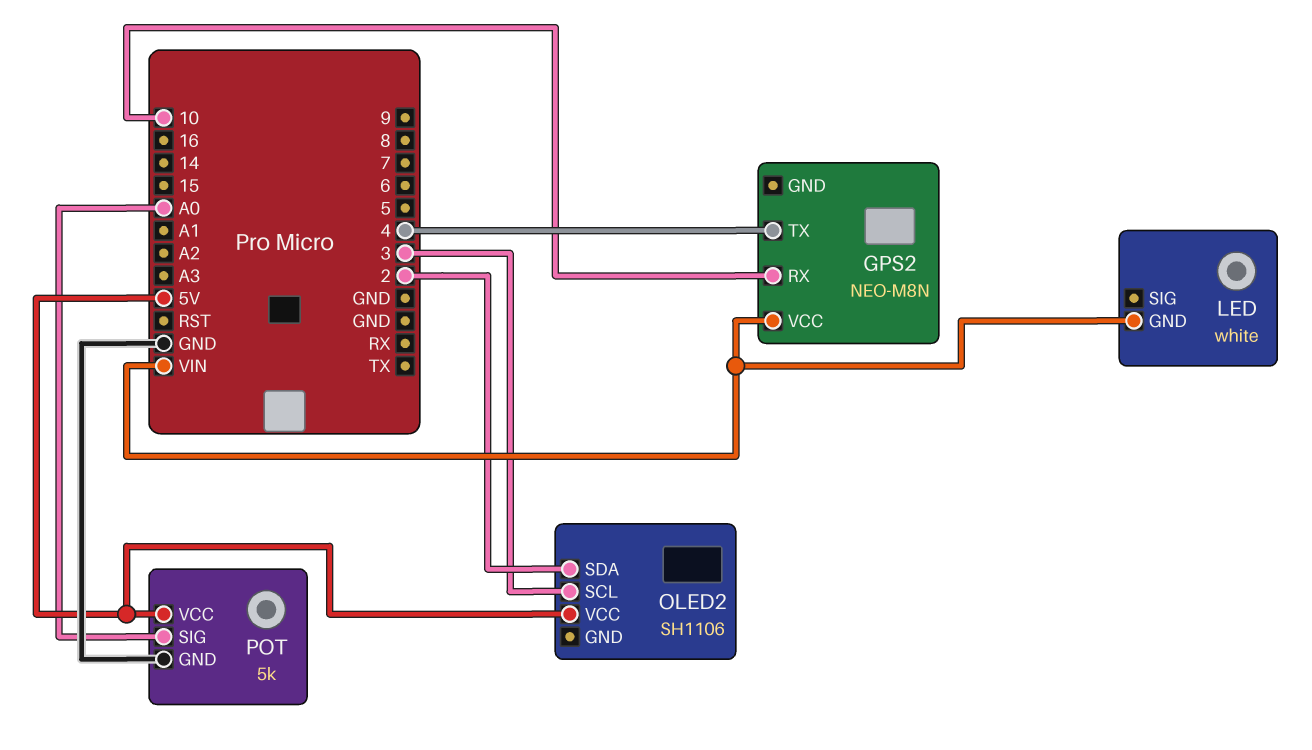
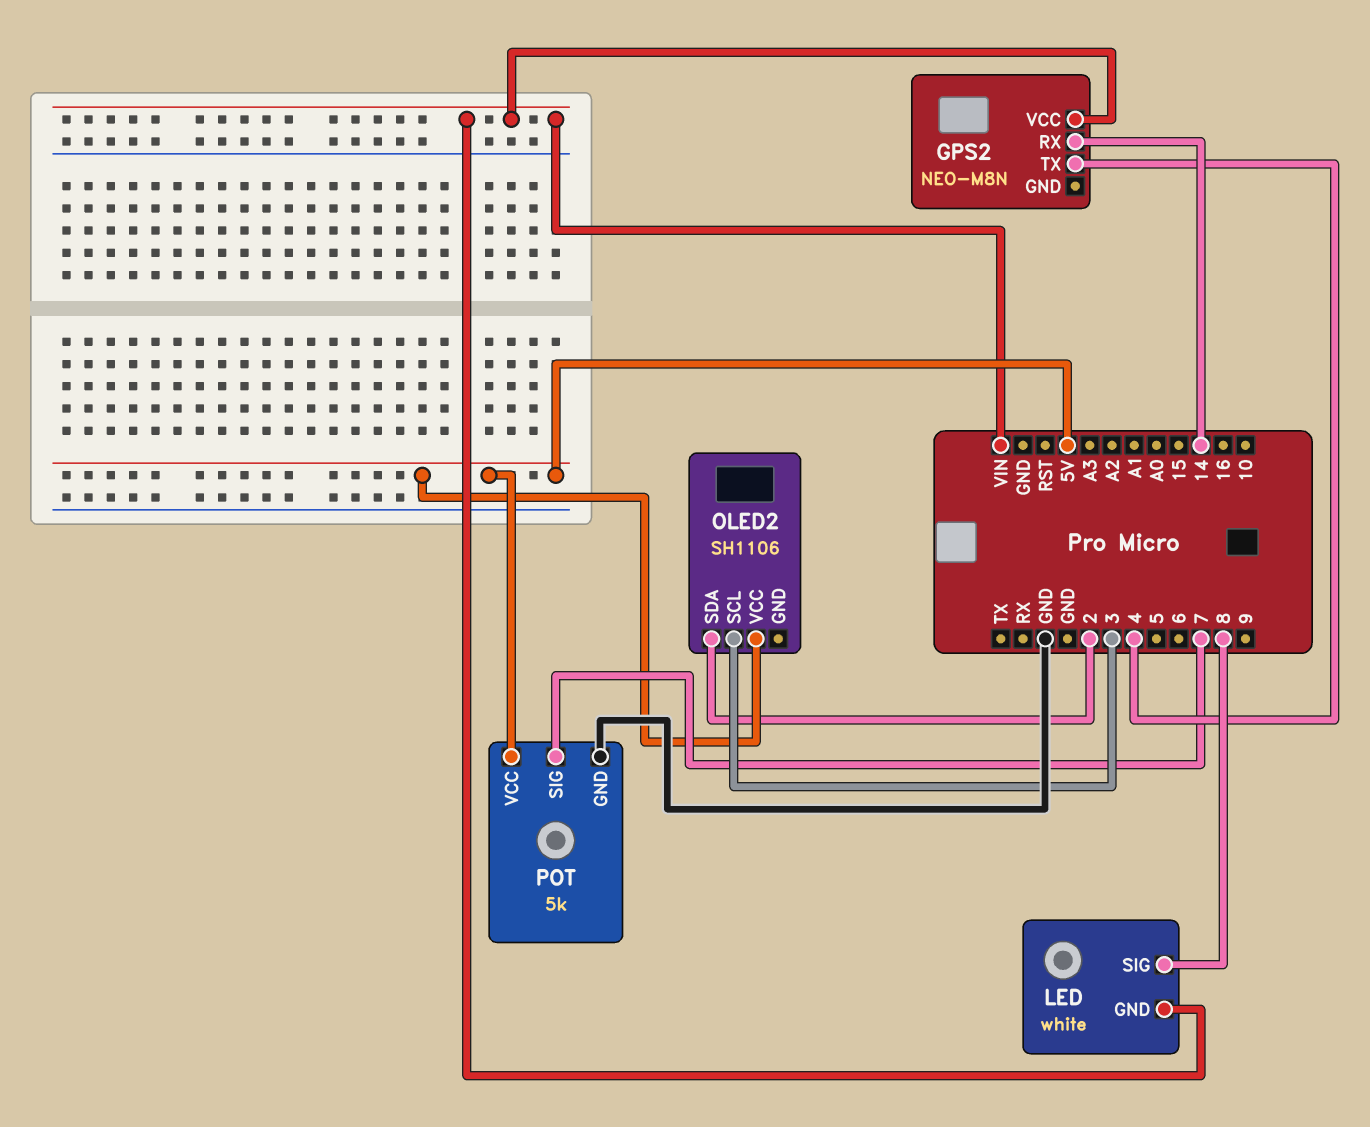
GPS2 pin RX: 10 -> 14
LED pin SIG: none -> 8
POT pin SIG: A0 -> 7

